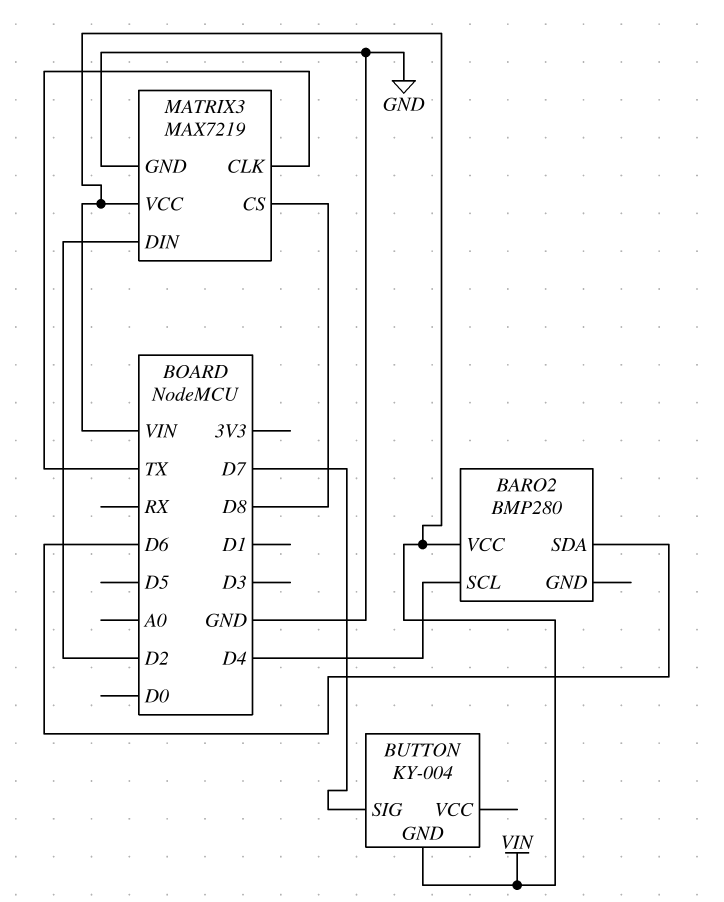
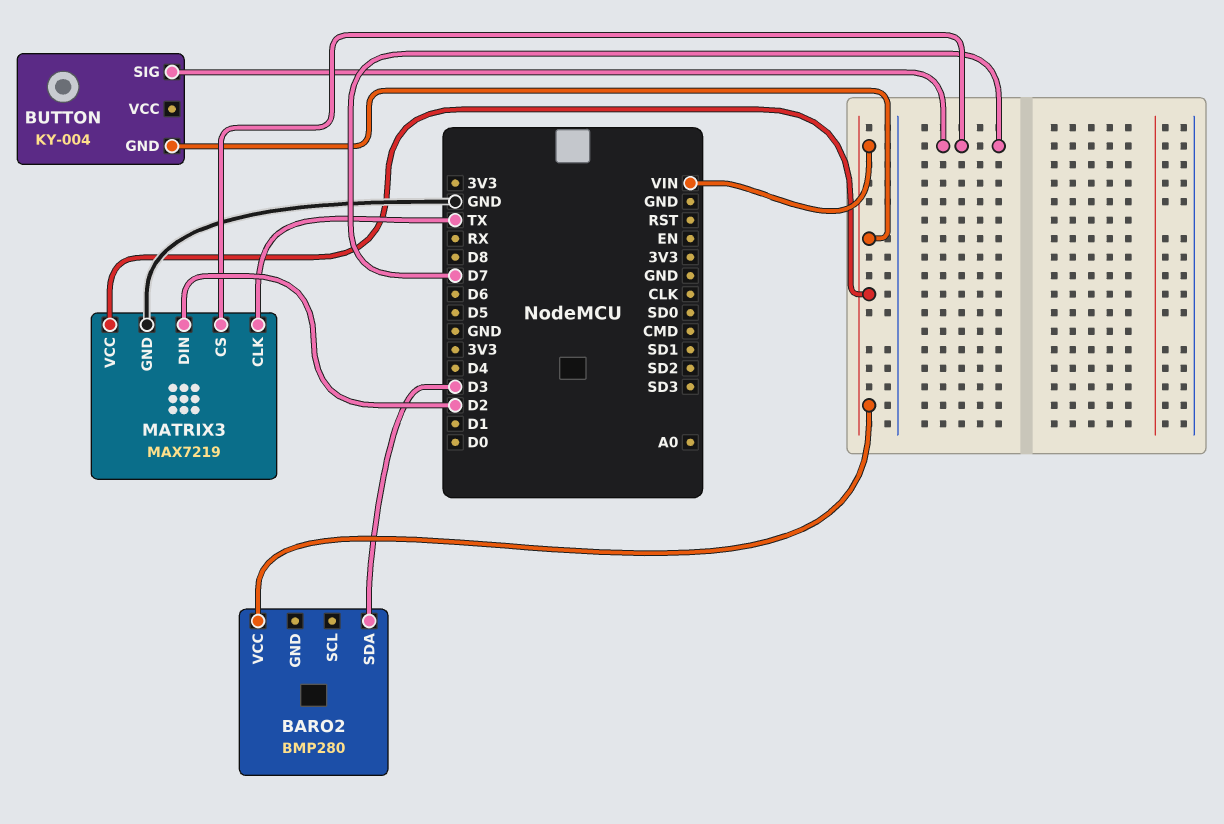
BARO2 pin SCL: D4 -> none
BARO2 pin SDA: D6 -> D3
MATRIX3 pin CS: D8 -> D7

